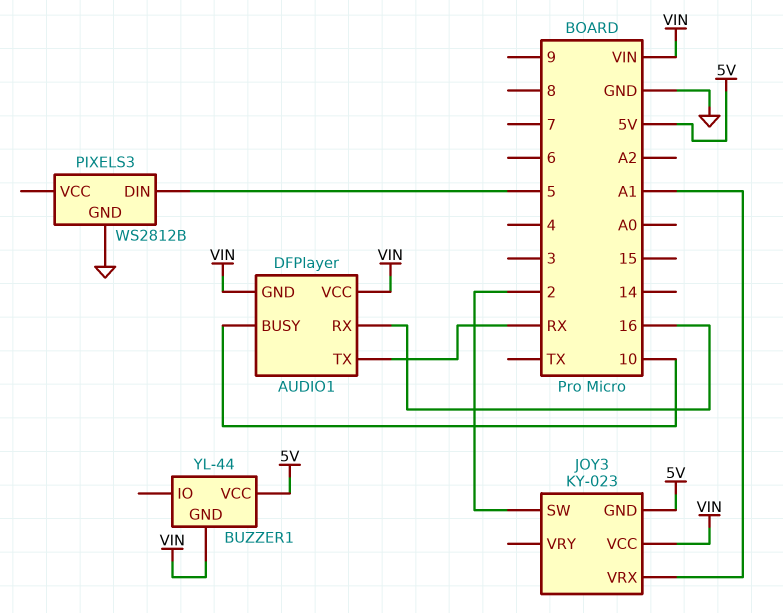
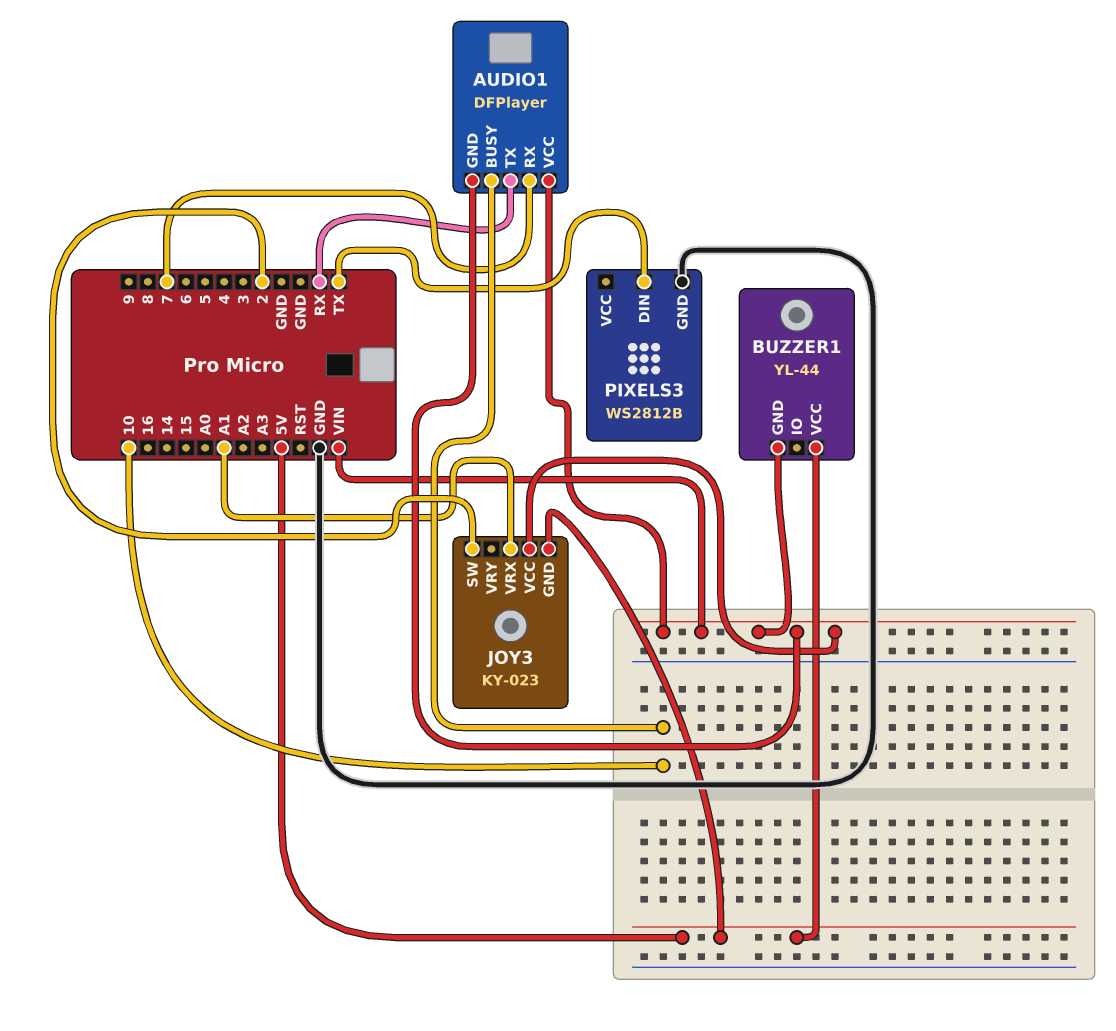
AUDIO1 pin RX: 16 -> 7
PIXELS3 pin DIN: 5 -> TX

